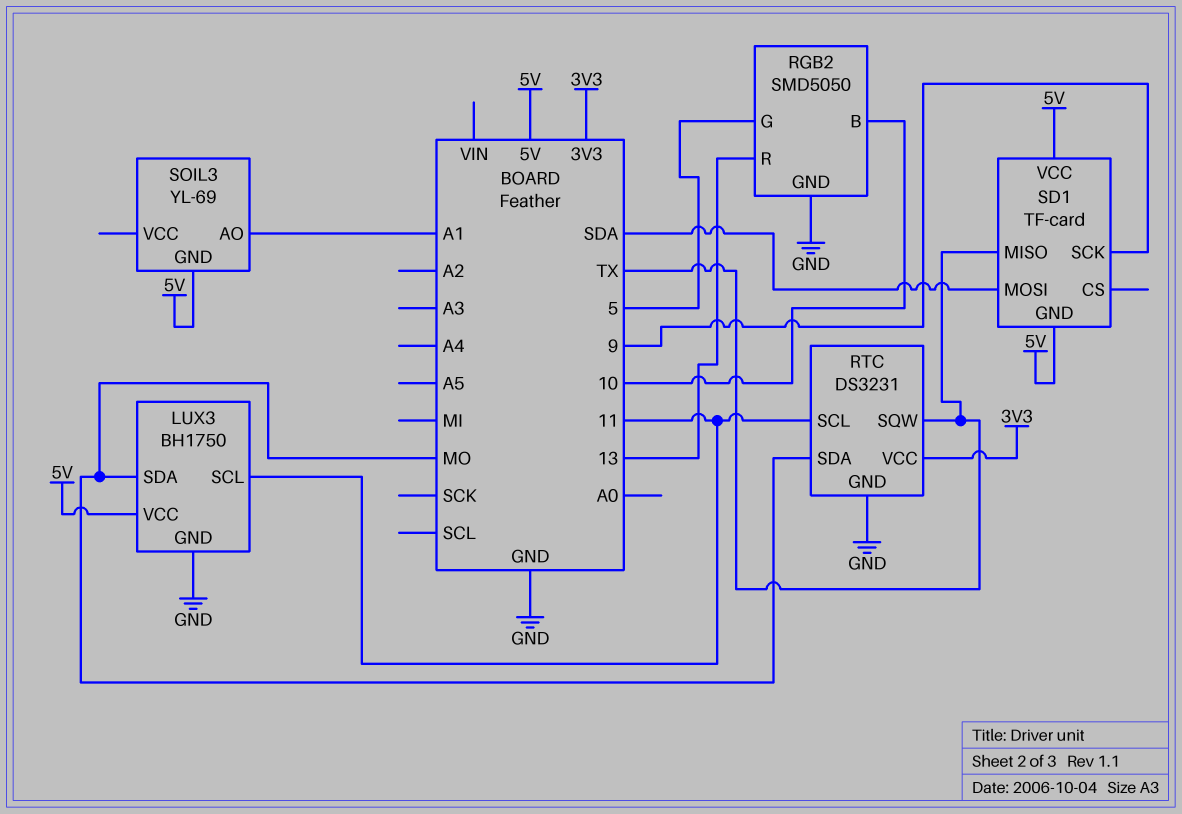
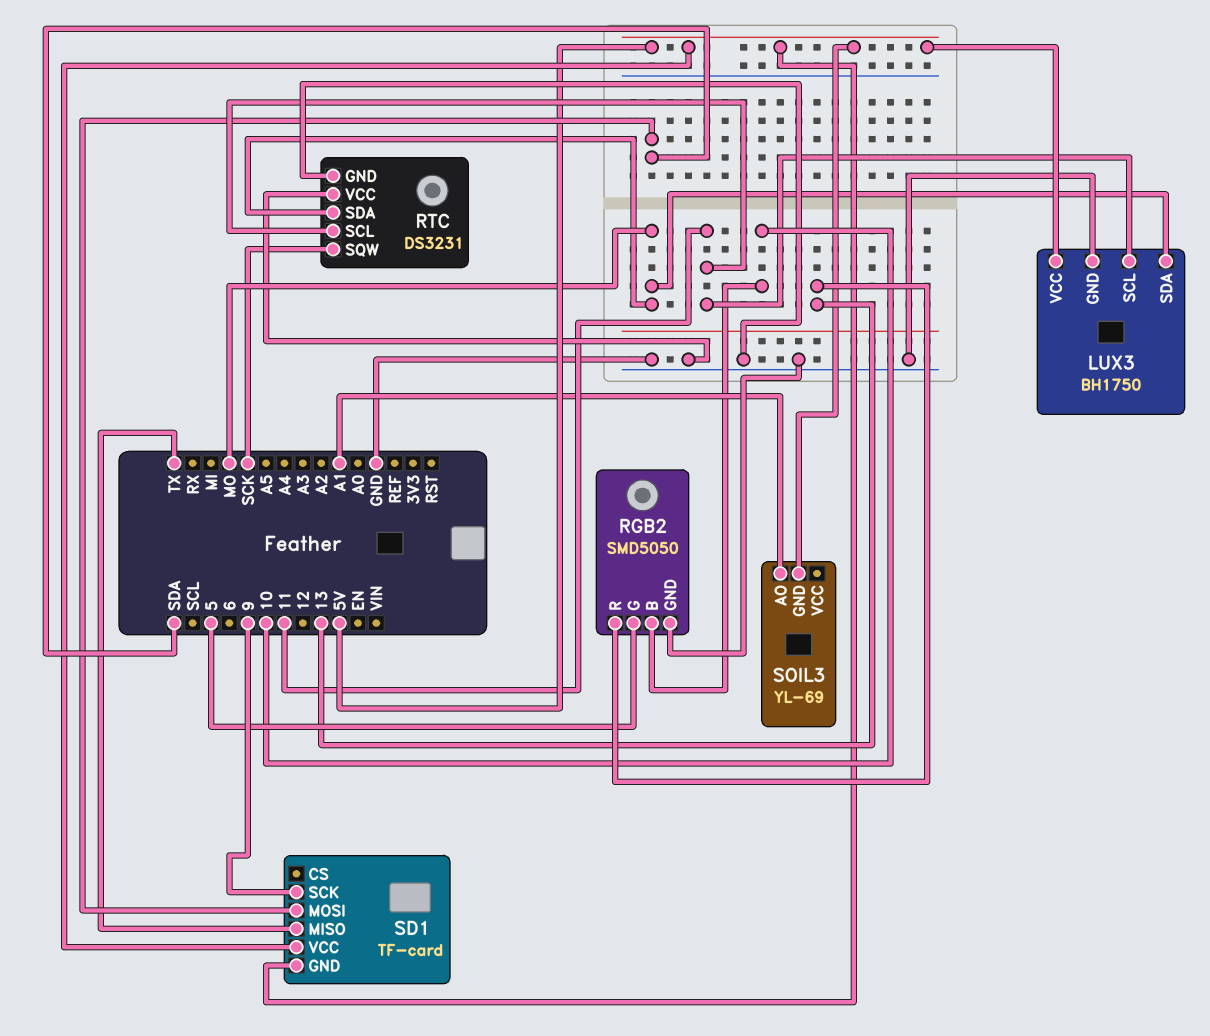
RTC pin SQW: TX -> SCK
RTC pin VCC: 3V3 -> GND

